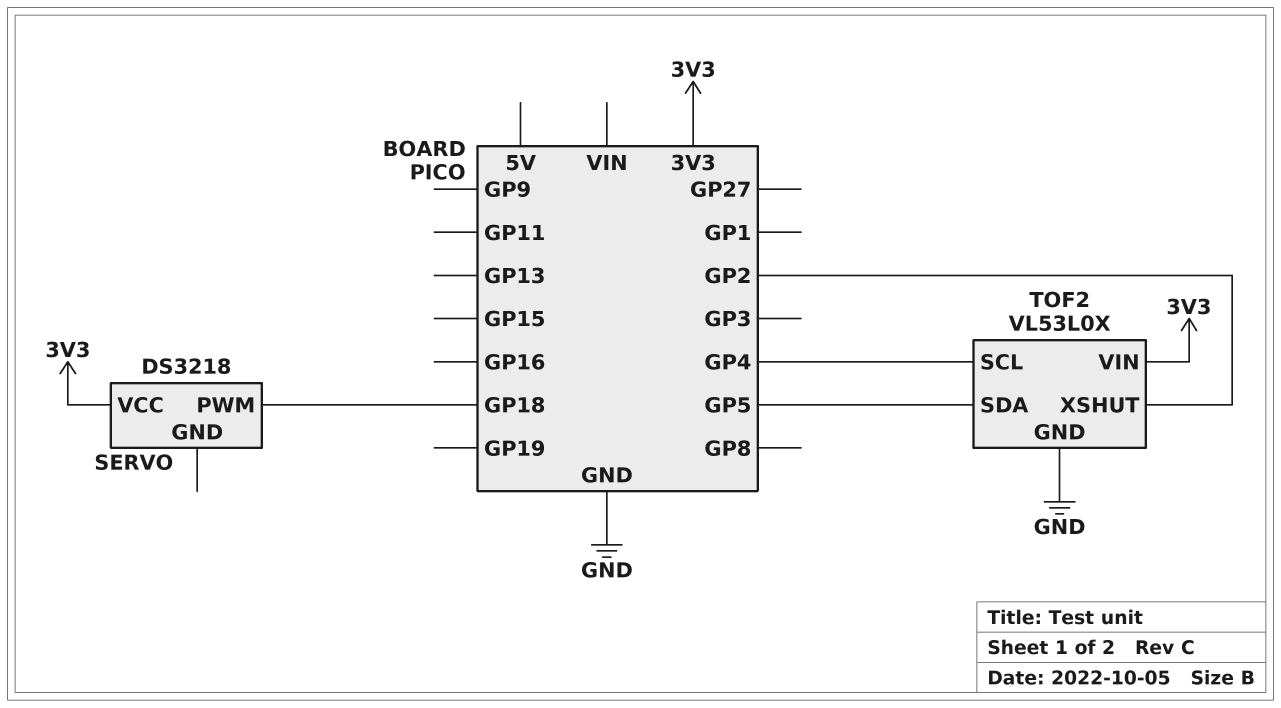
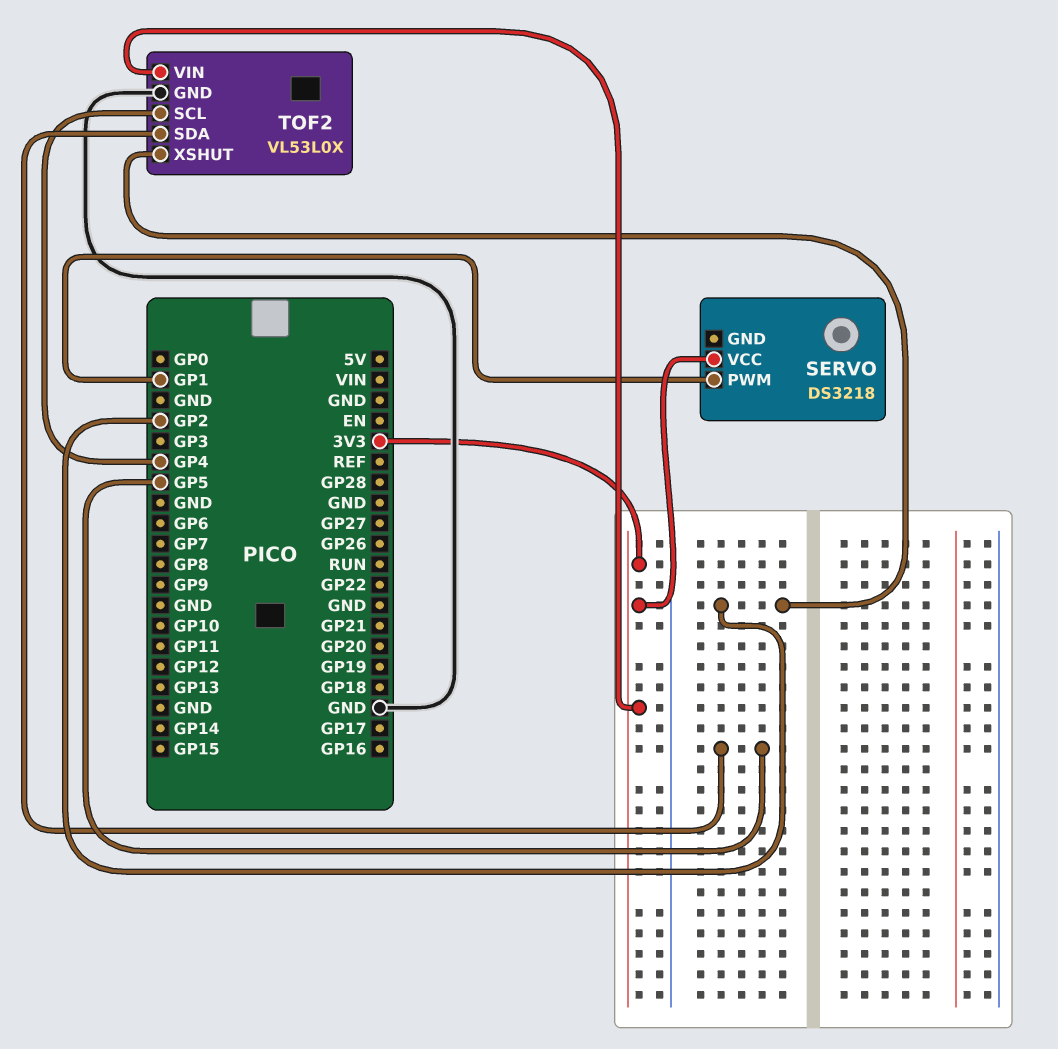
SERVO pin PWM: GP18 -> GP1

